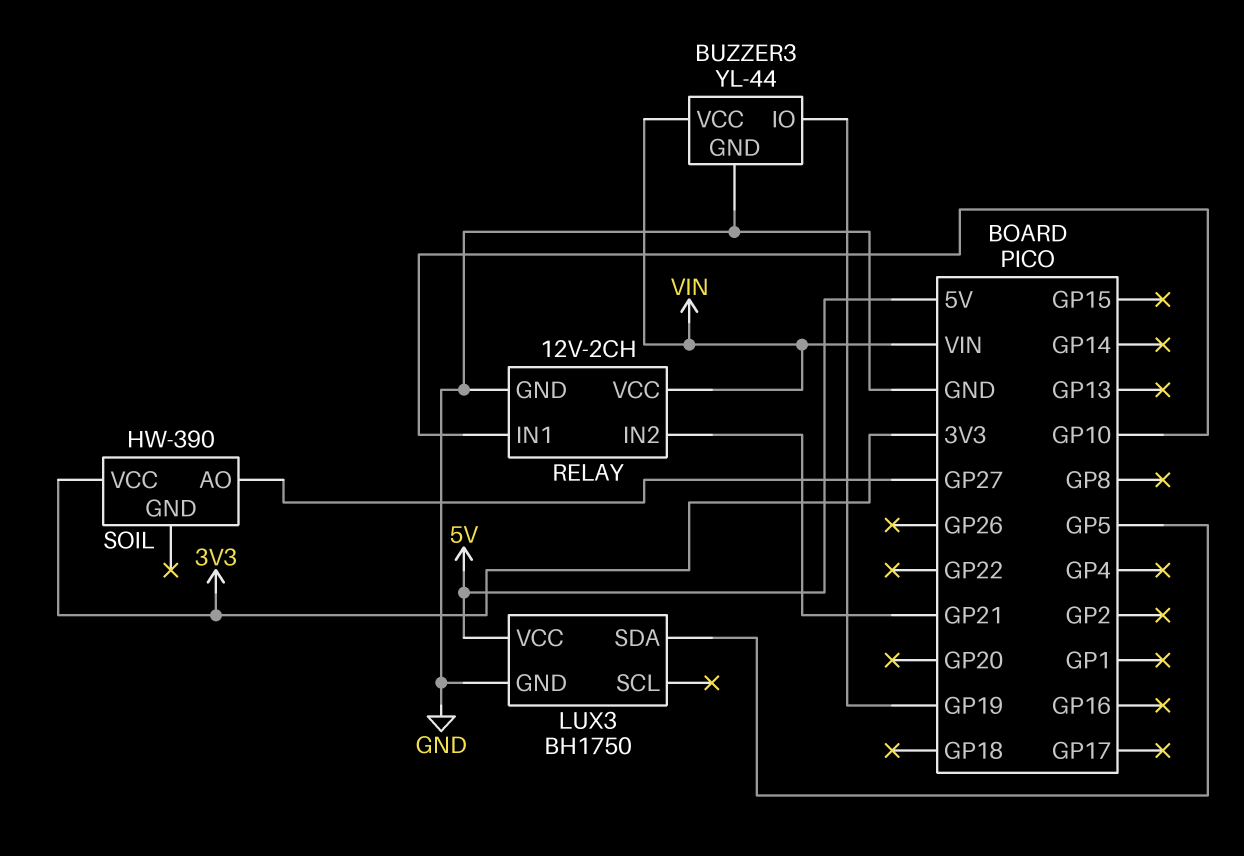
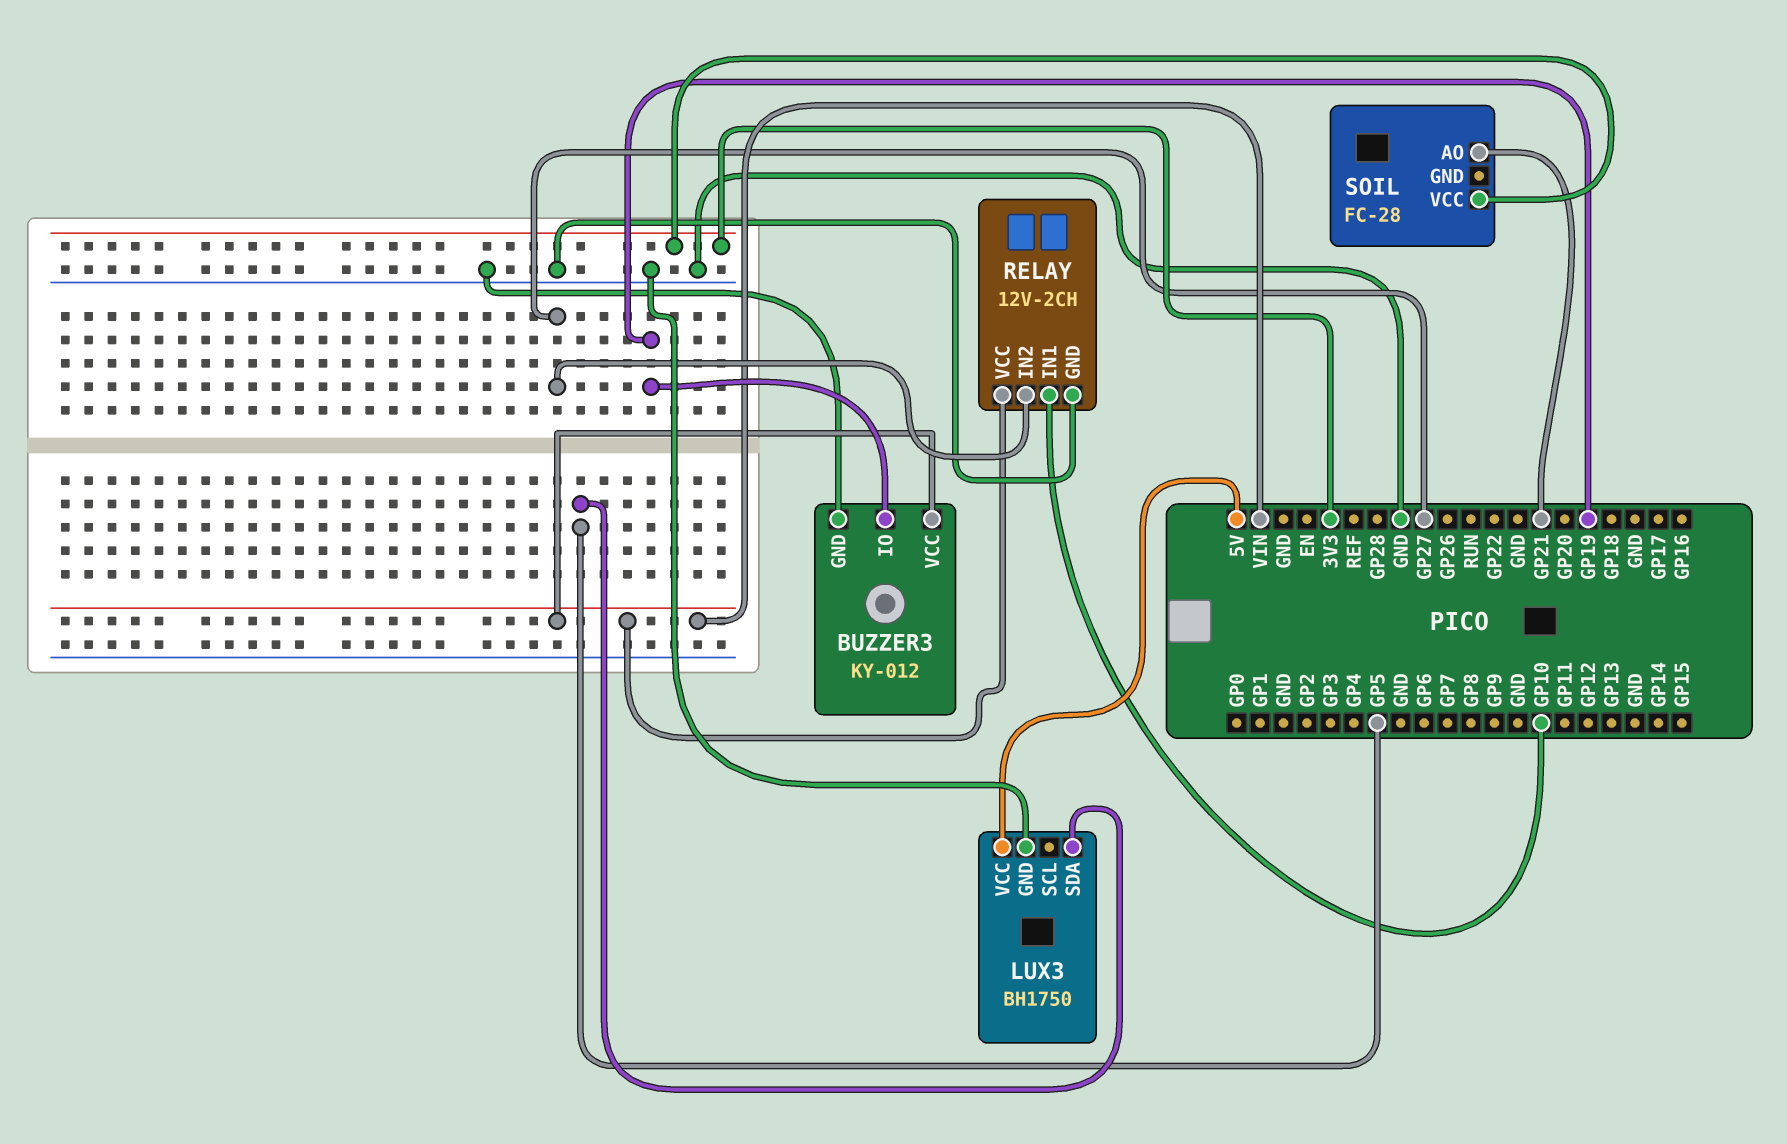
BUZZER3: YL-44 -> KY-012
RELAY pin IN2: GP21 -> GP27
SOIL: HW-390 -> FC-28
SOIL pin AO: GP27 -> GP21

